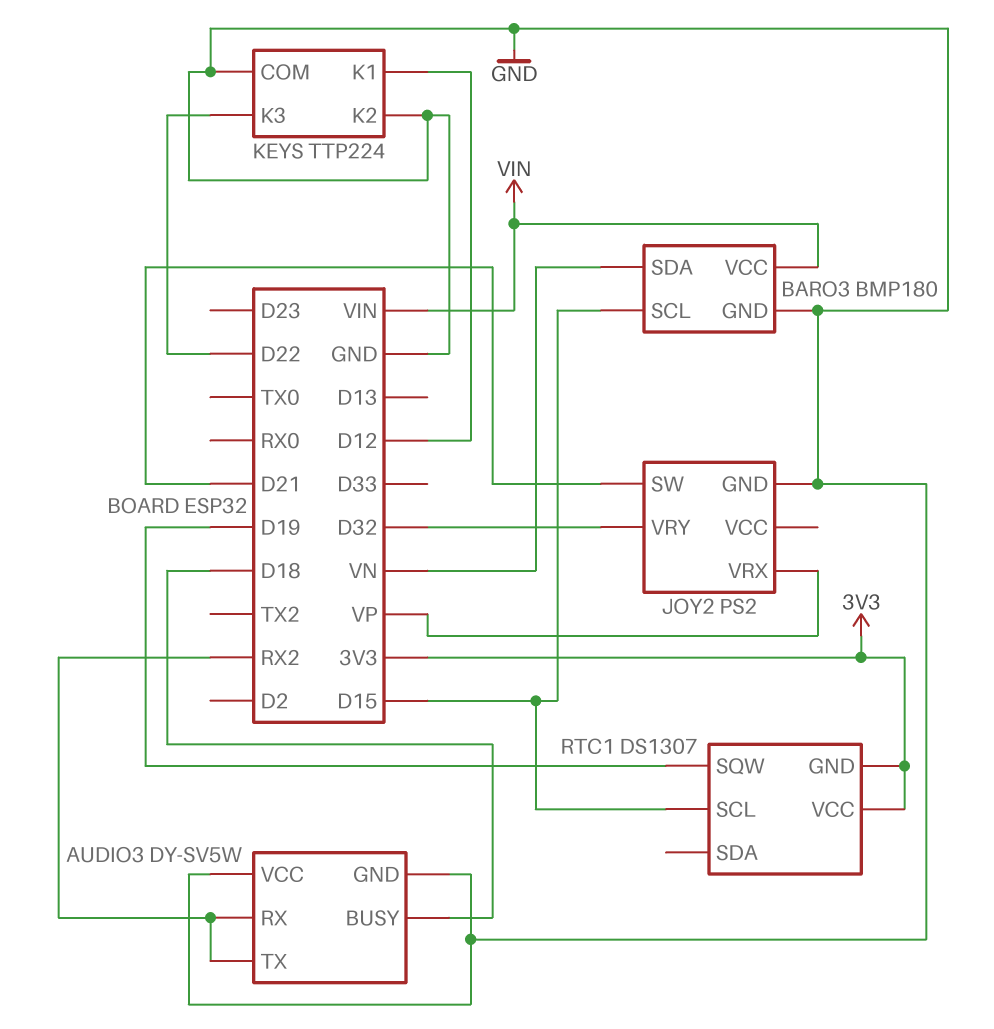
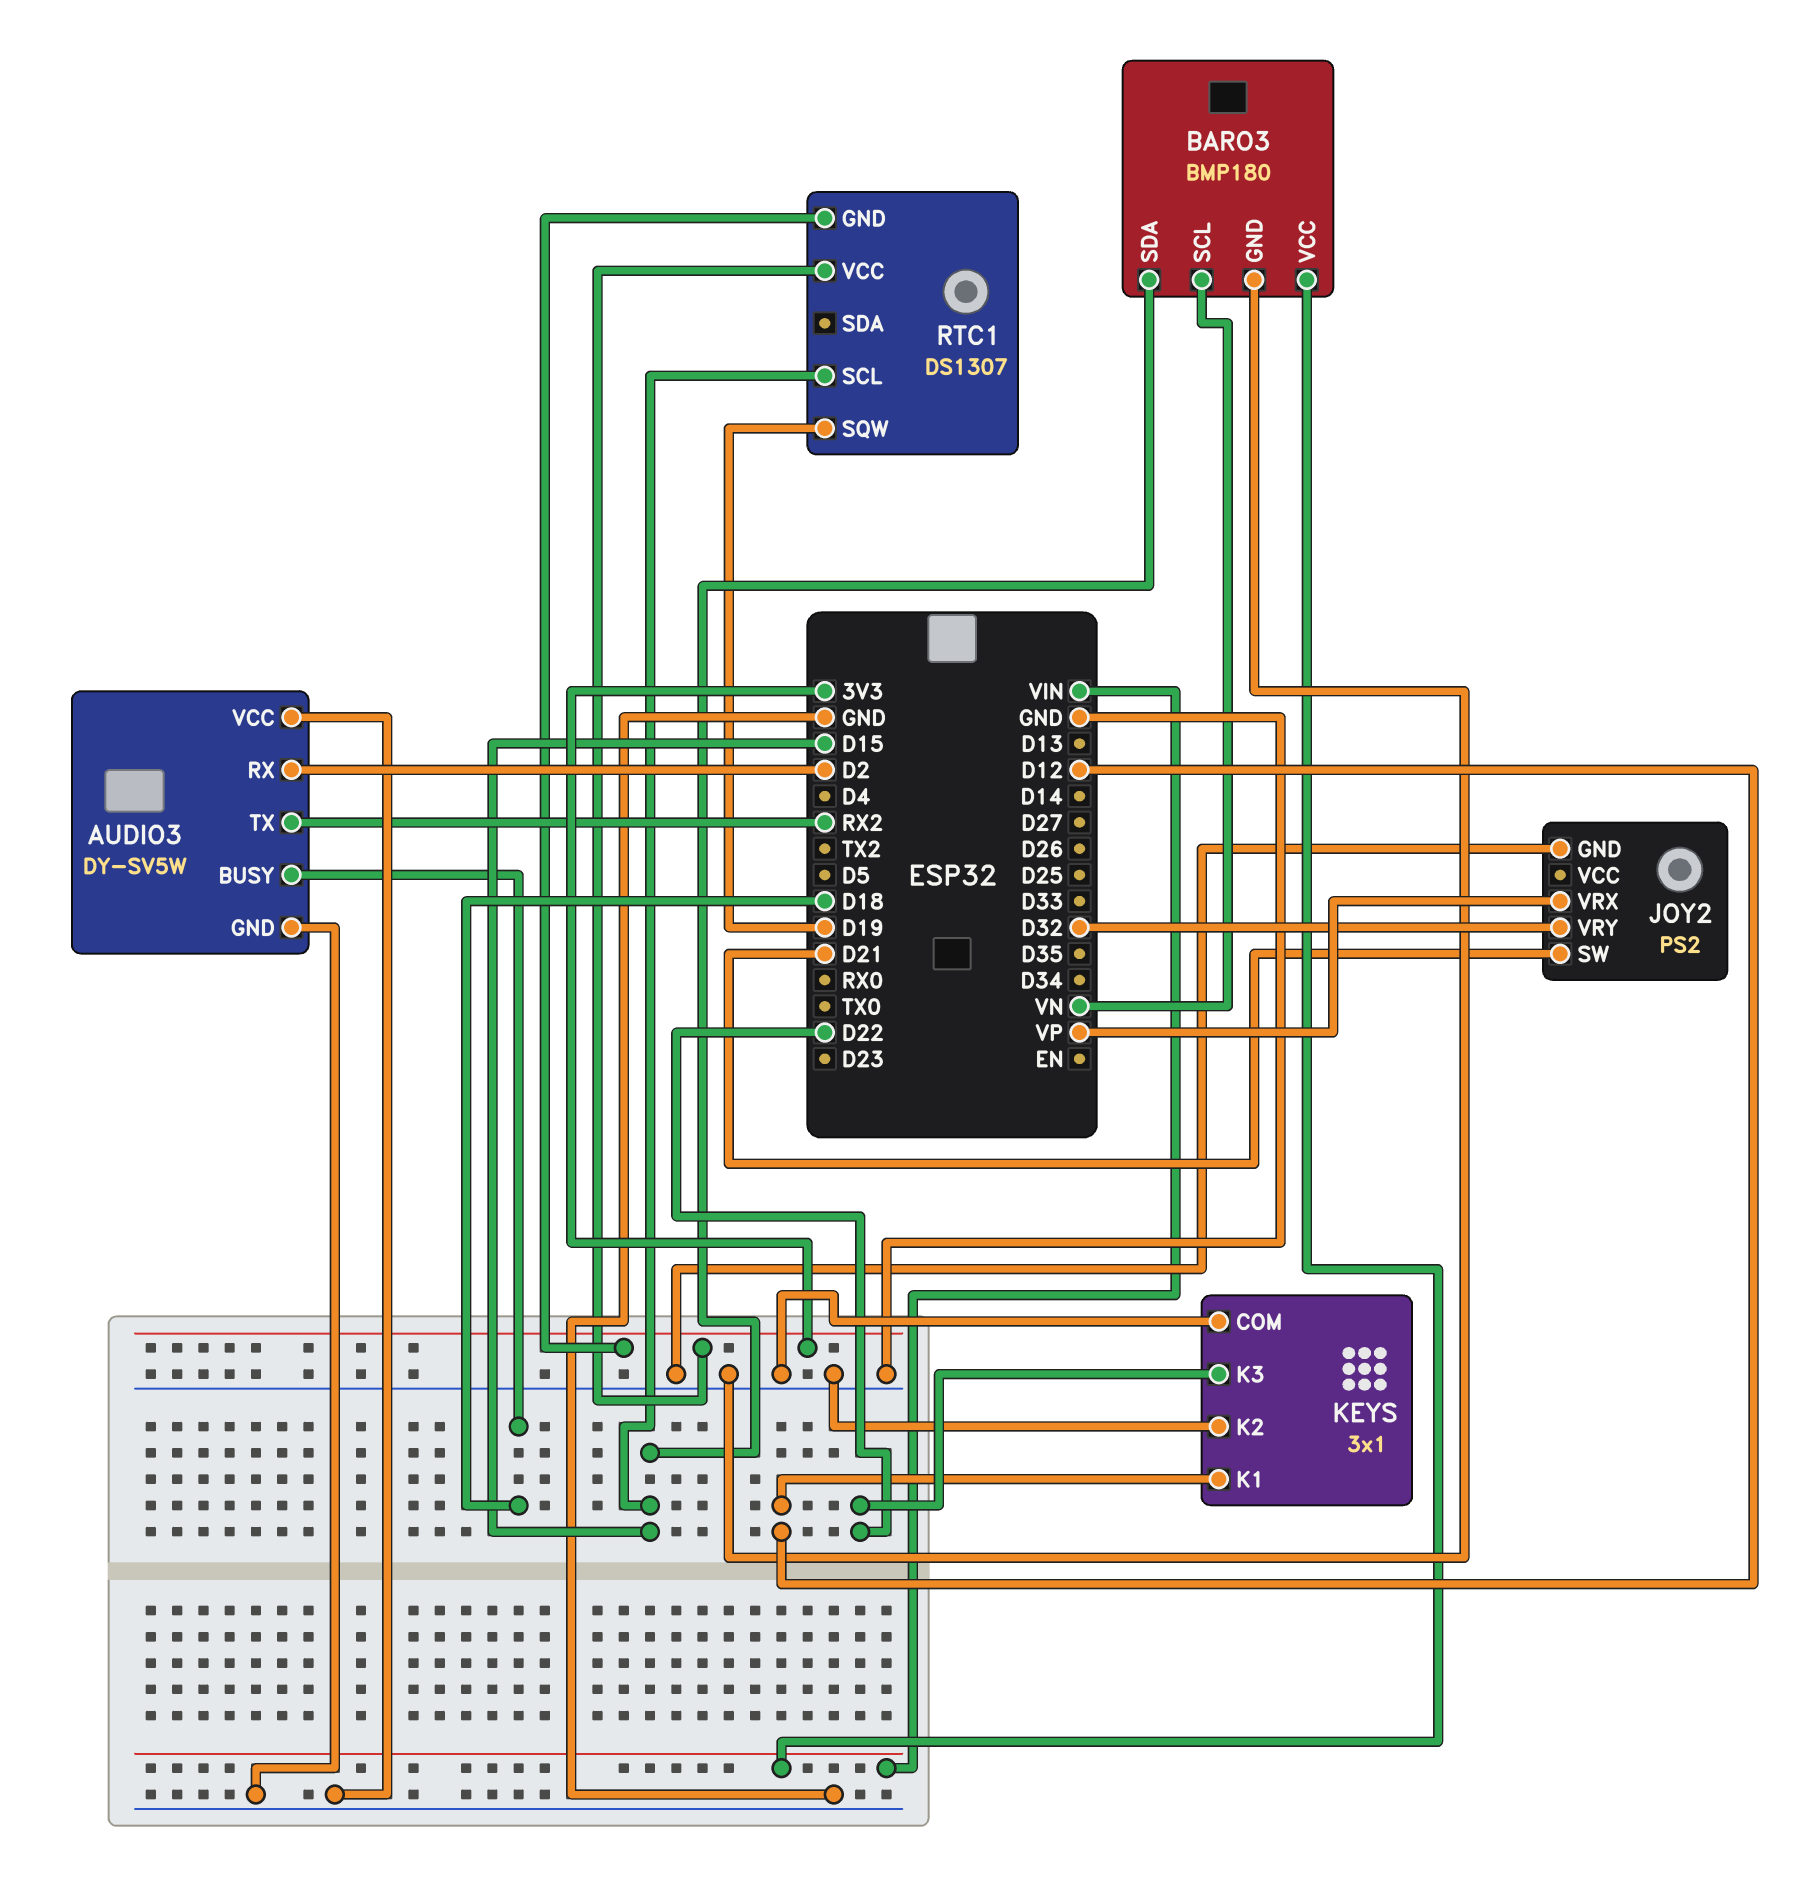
AUDIO3 pin RX: RX2 -> D2
BARO3 pin SCL: D15 -> VN
BARO3 pin SDA: VN -> D15
KEYS: TTP224 -> 3x1

